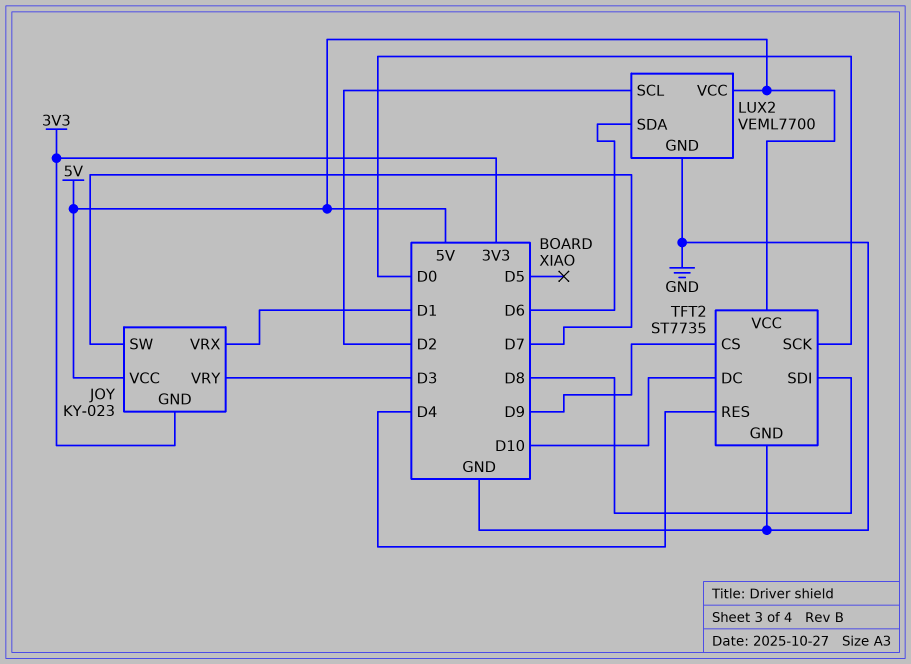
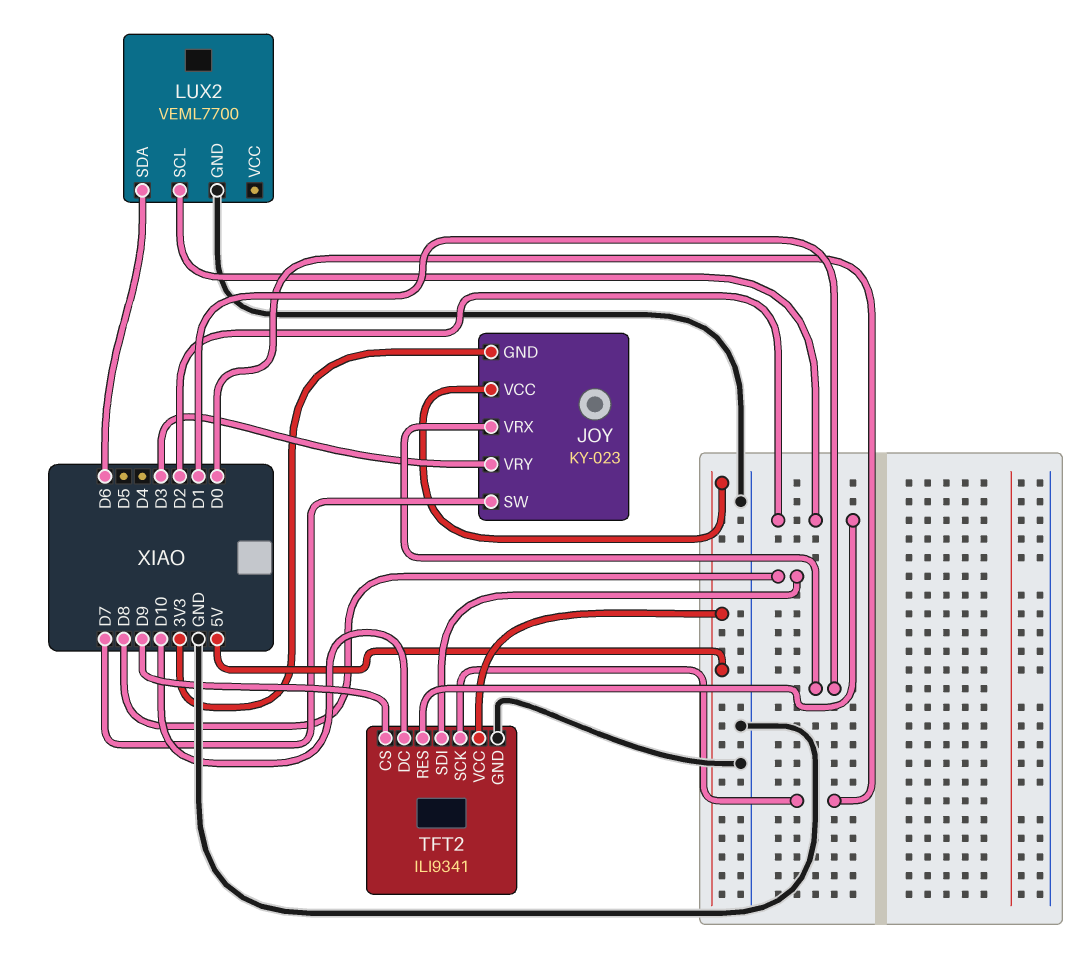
LUX2 pin VCC: 5V -> none
TFT2: ST7735 -> ILI9341
TFT2 pin RES: D4 -> D2

